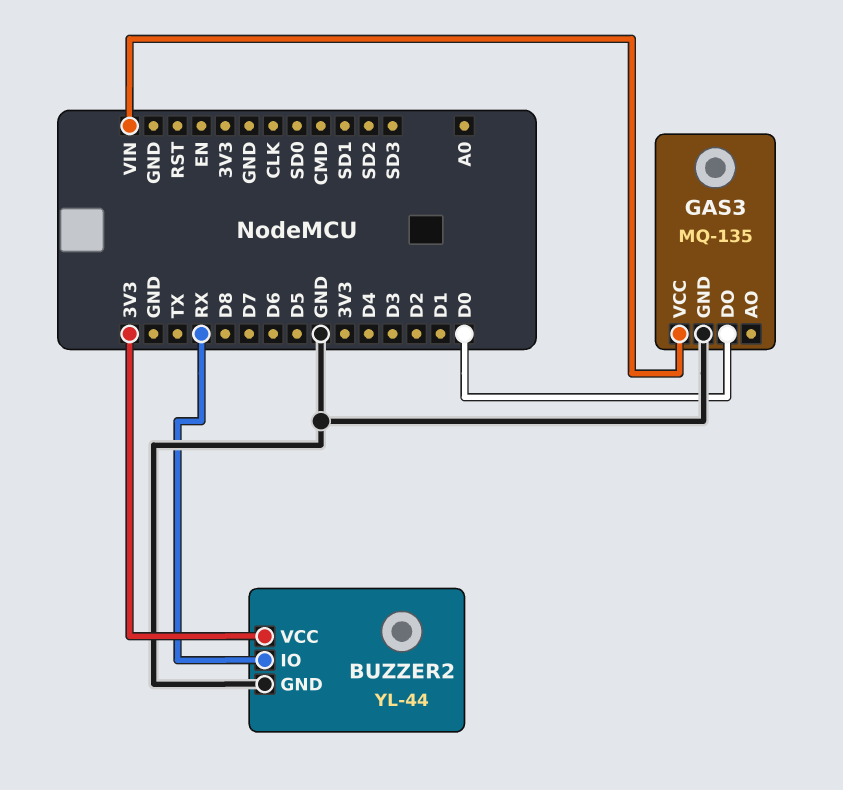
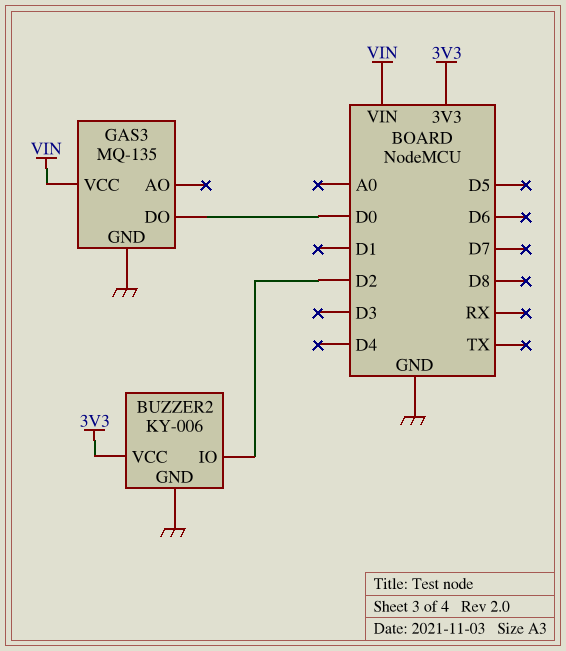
BUZZER2: YL-44 -> KY-006
BUZZER2 pin IO: RX -> D2

